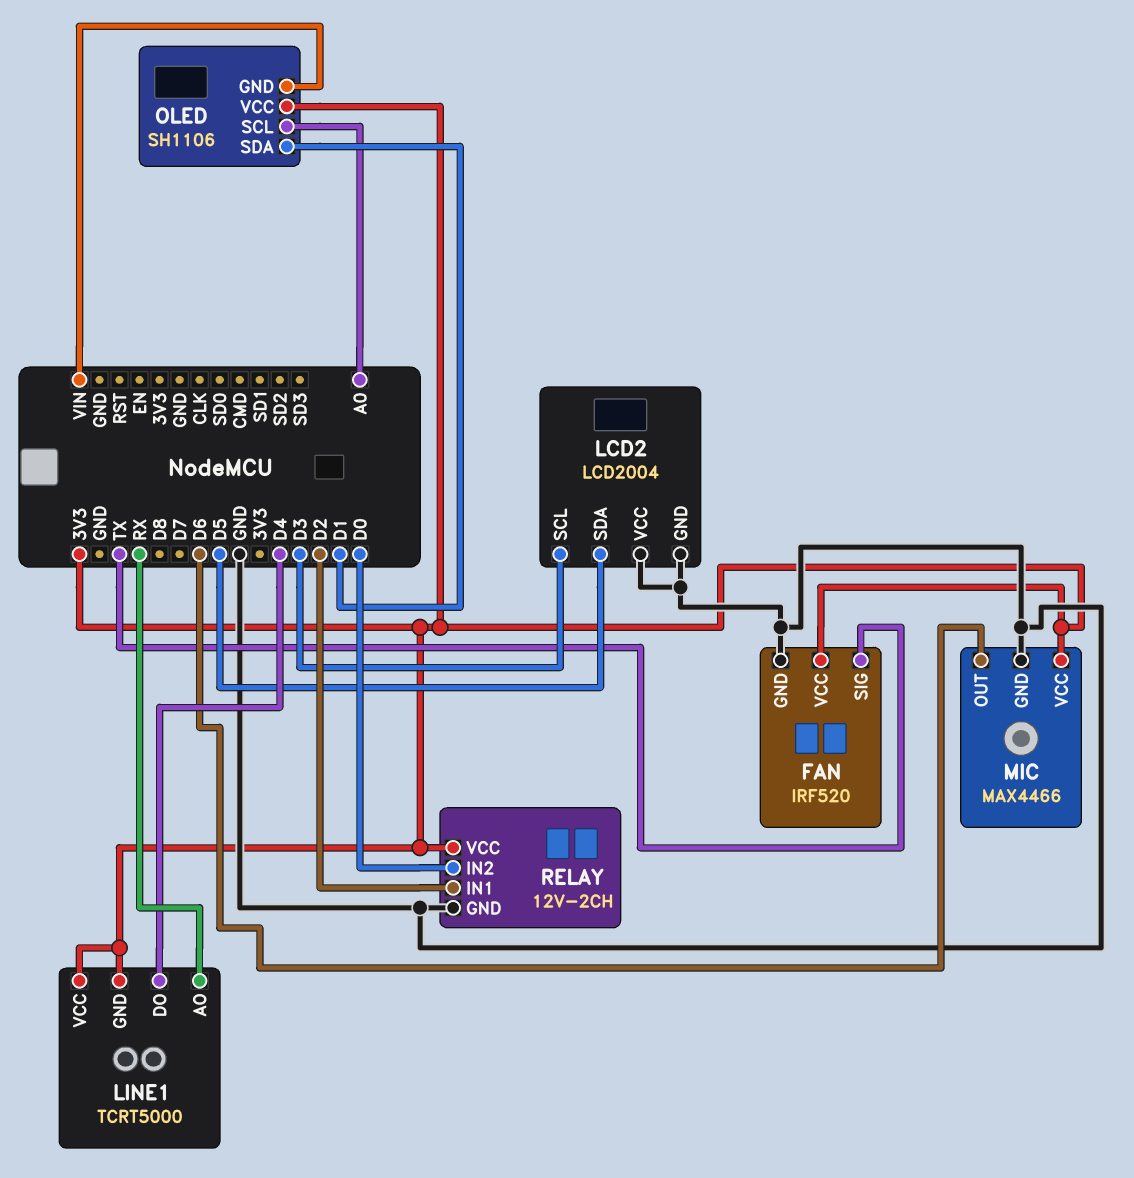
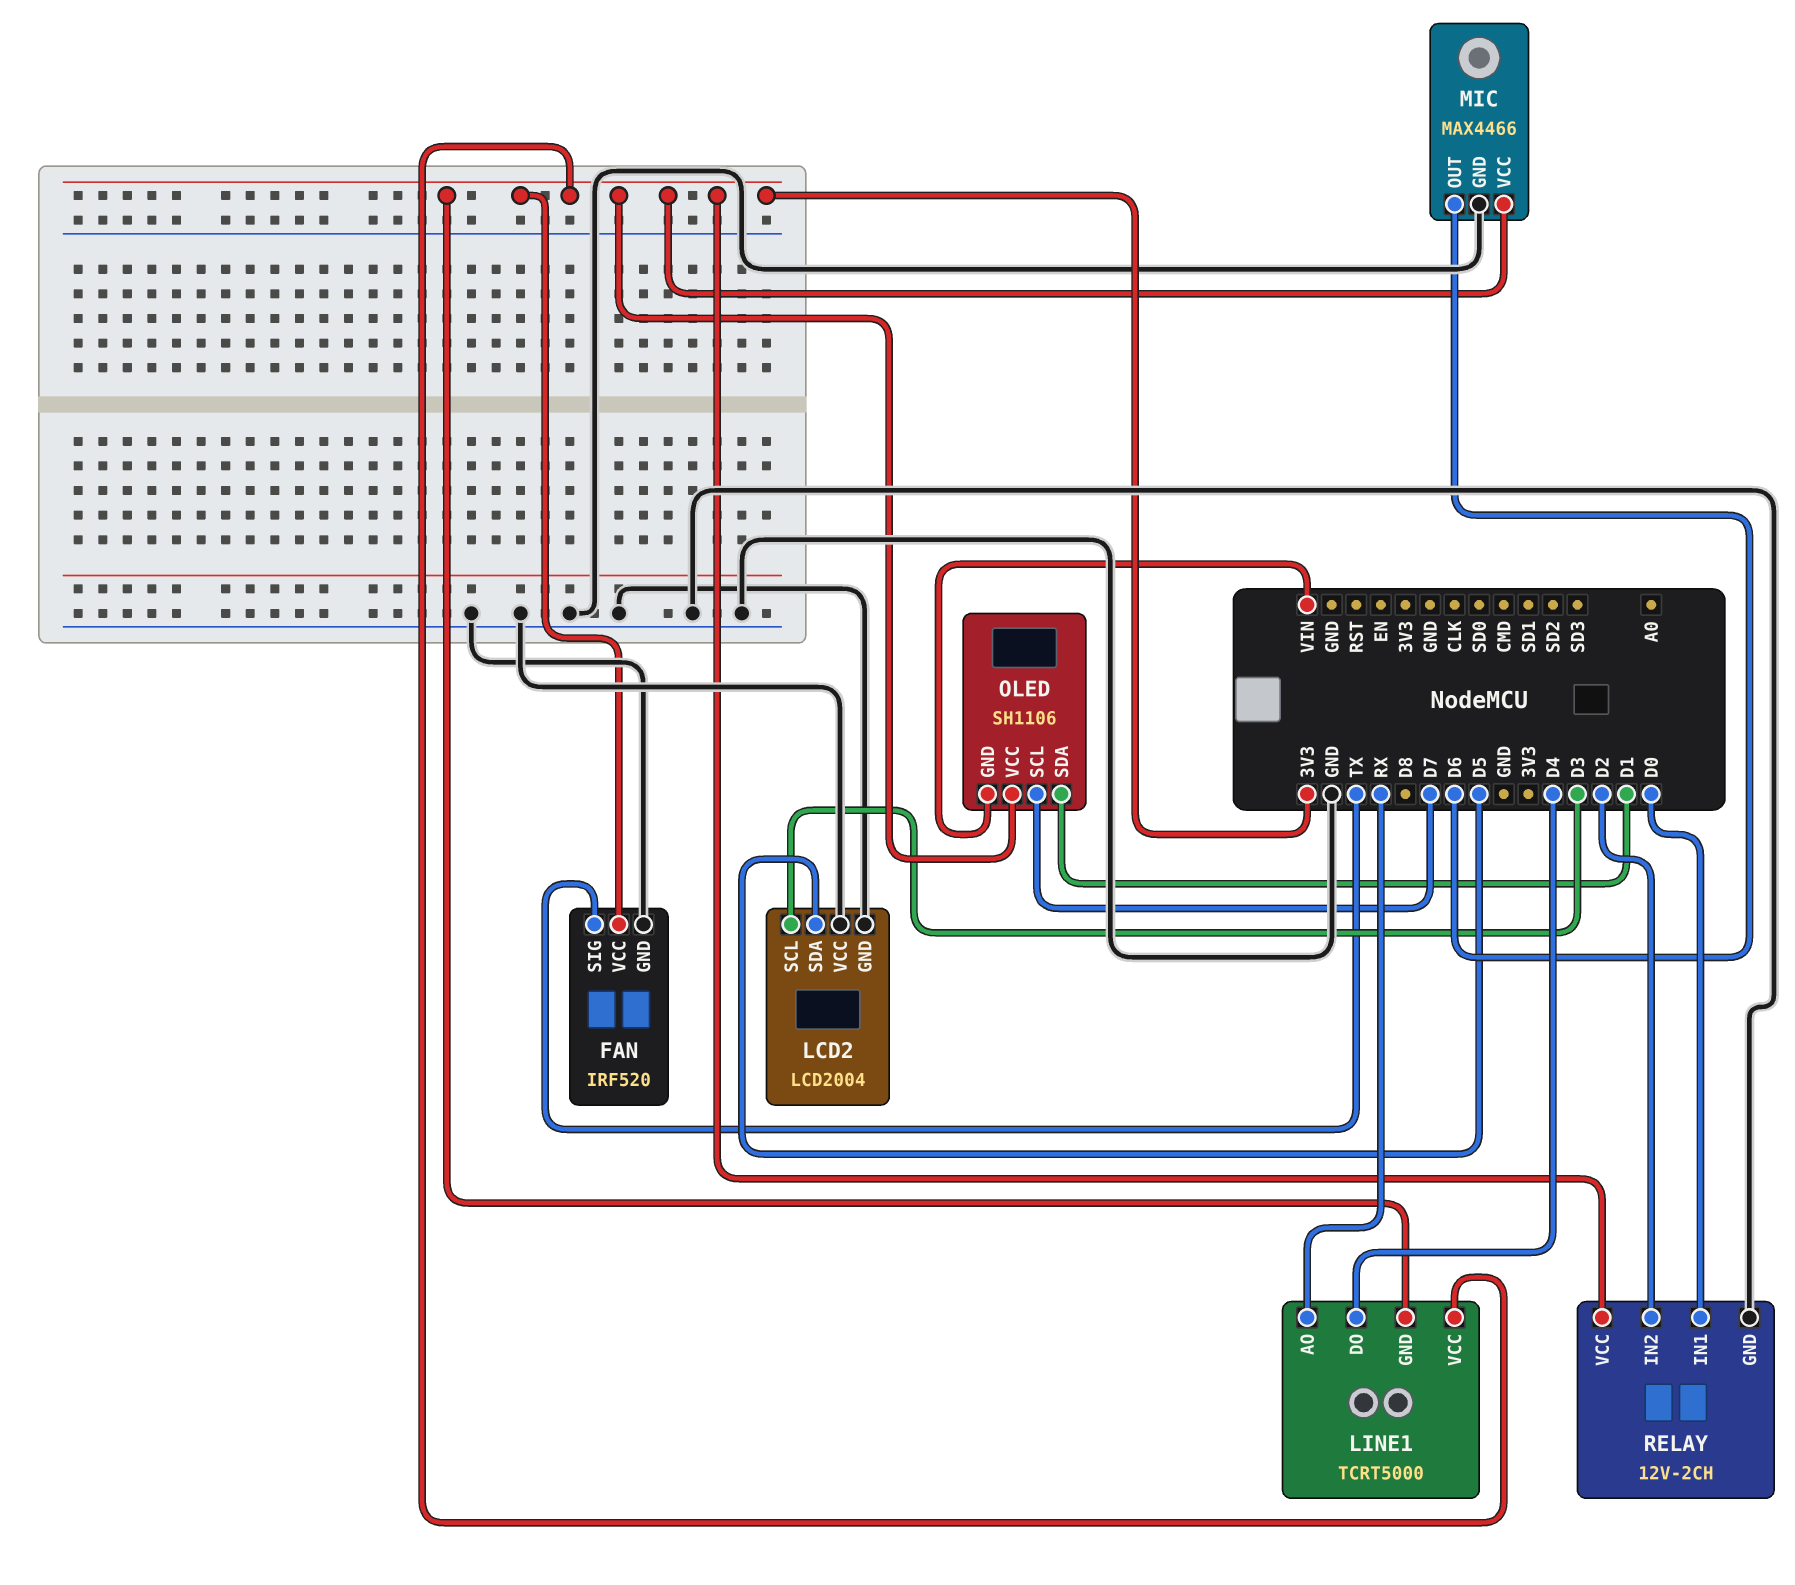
OLED pin SCL: A0 -> D7
RELAY pin IN1: D2 -> D0
RELAY pin IN2: D0 -> D2

